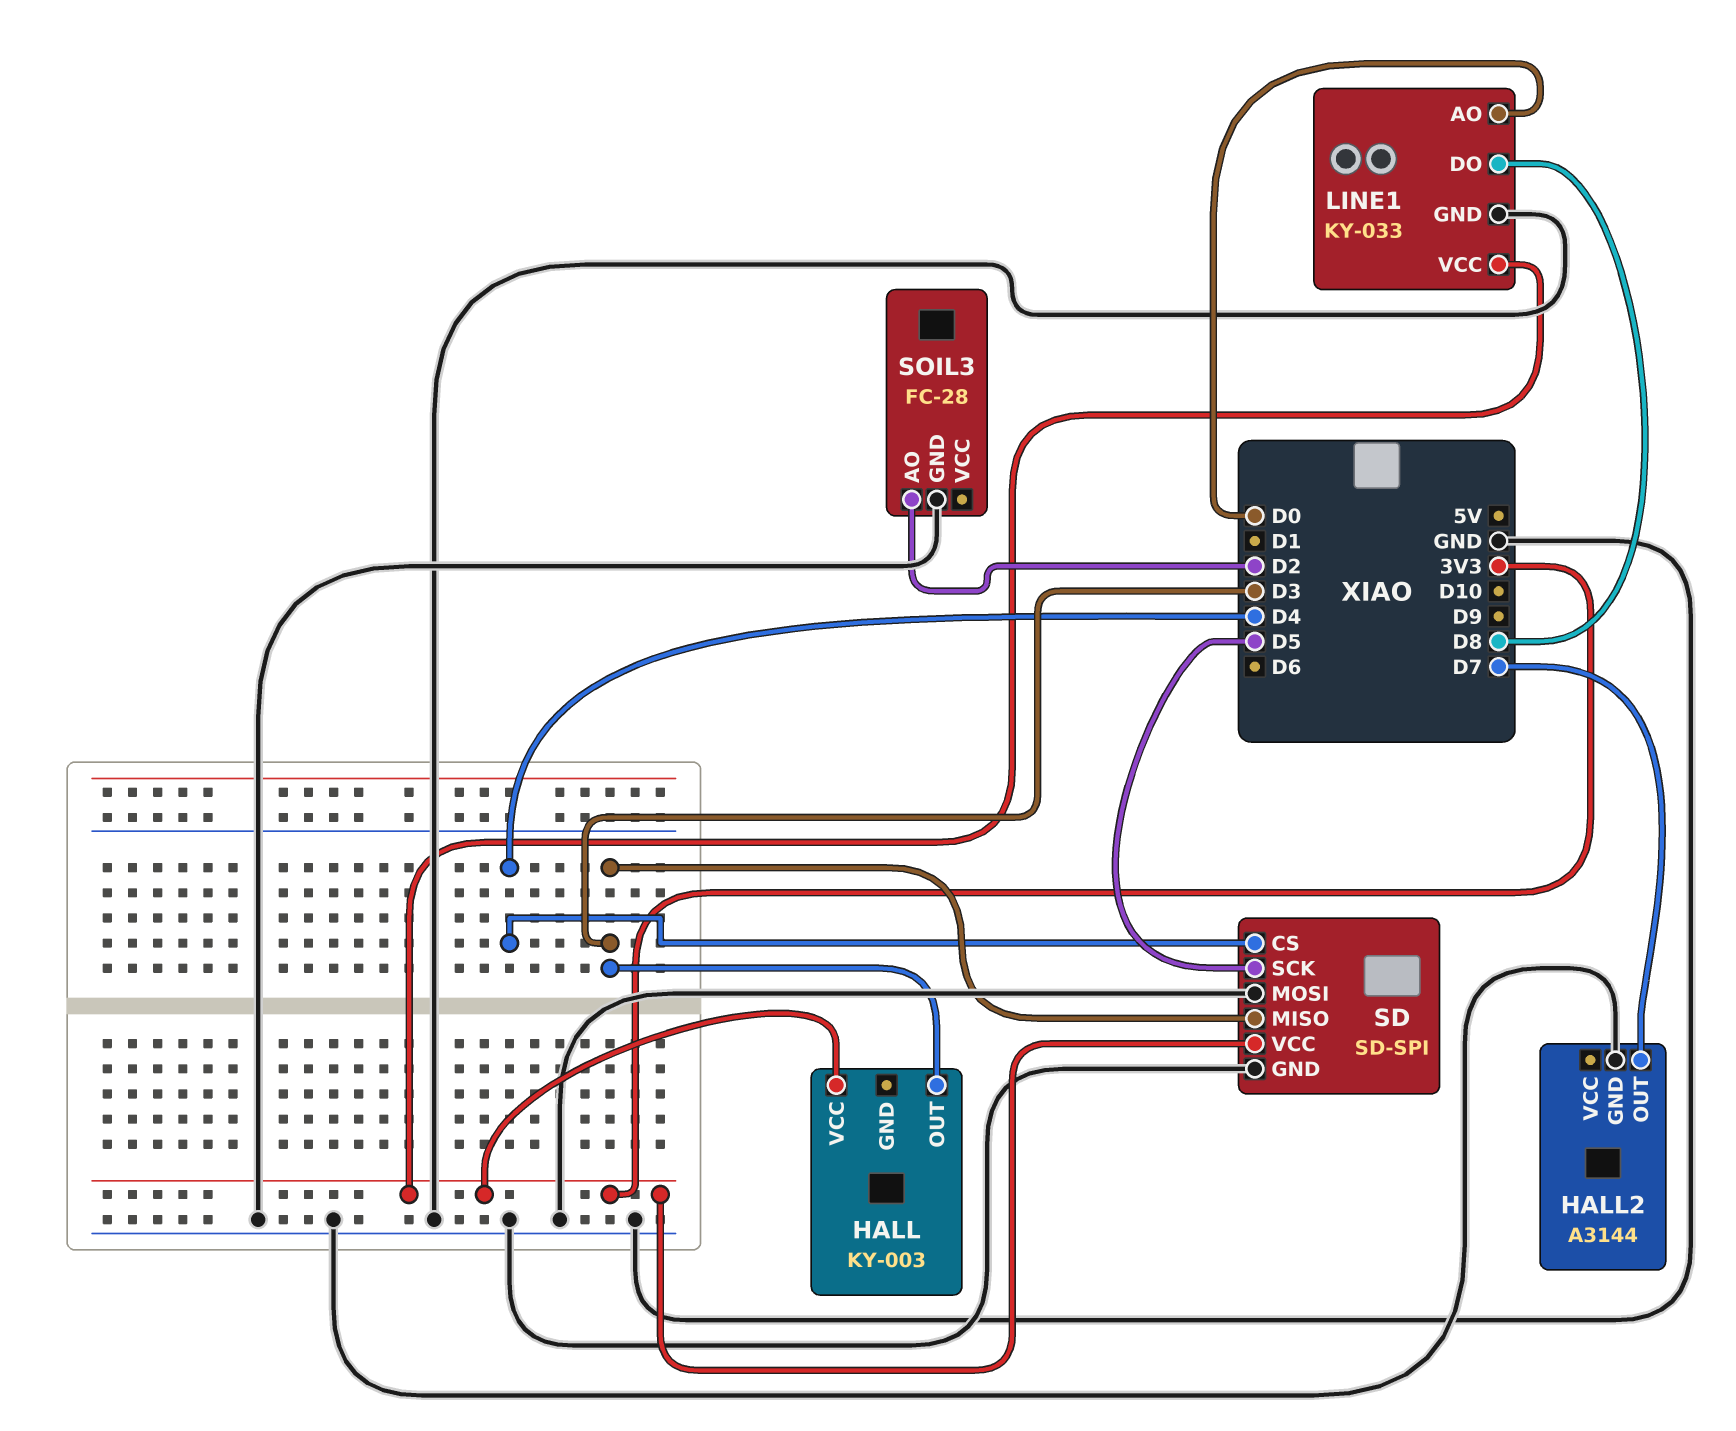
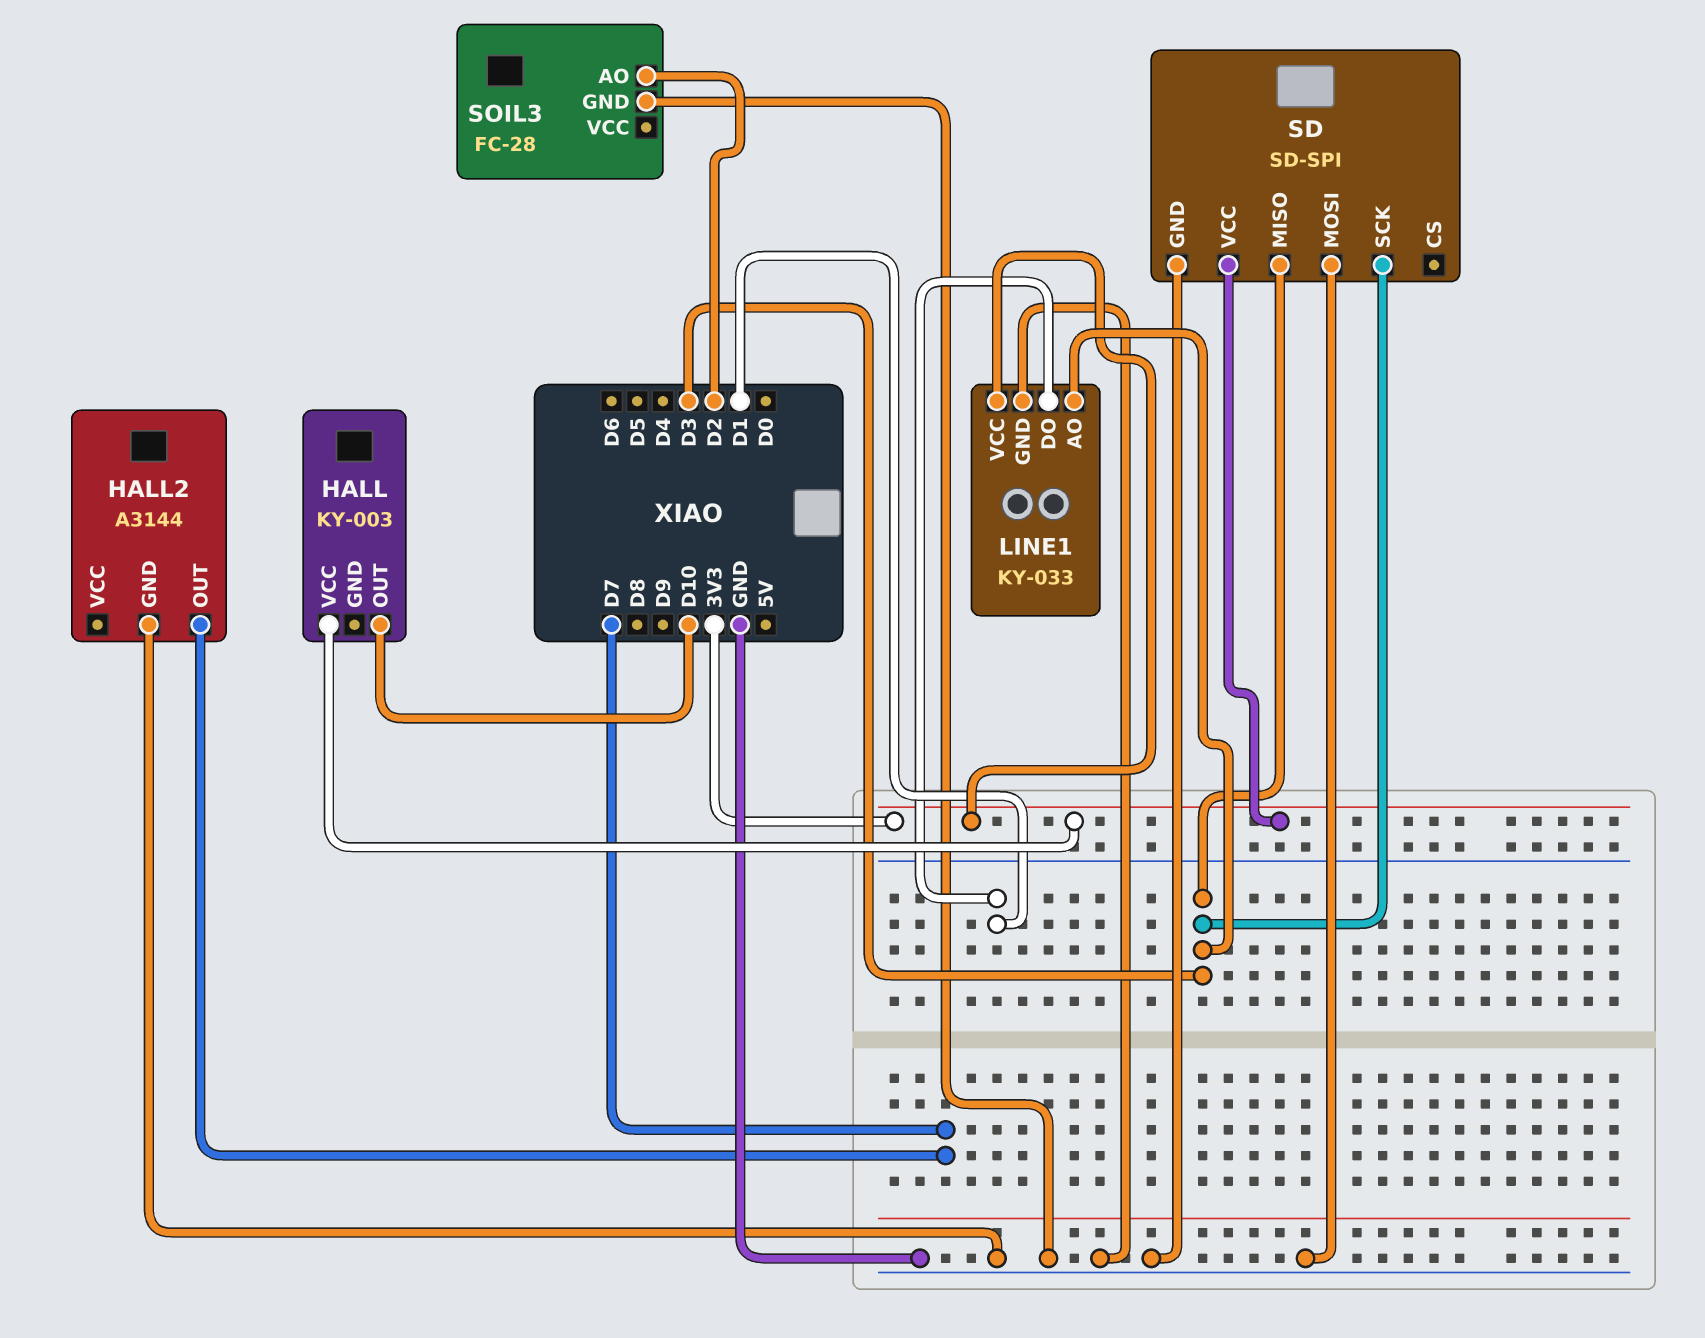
HALL pin OUT: D3 -> D10
LINE1 pin AO: D0 -> D3
LINE1 pin DO: D8 -> D1
SD pin CS: D4 -> none
SD pin SCK: D5 -> D3

